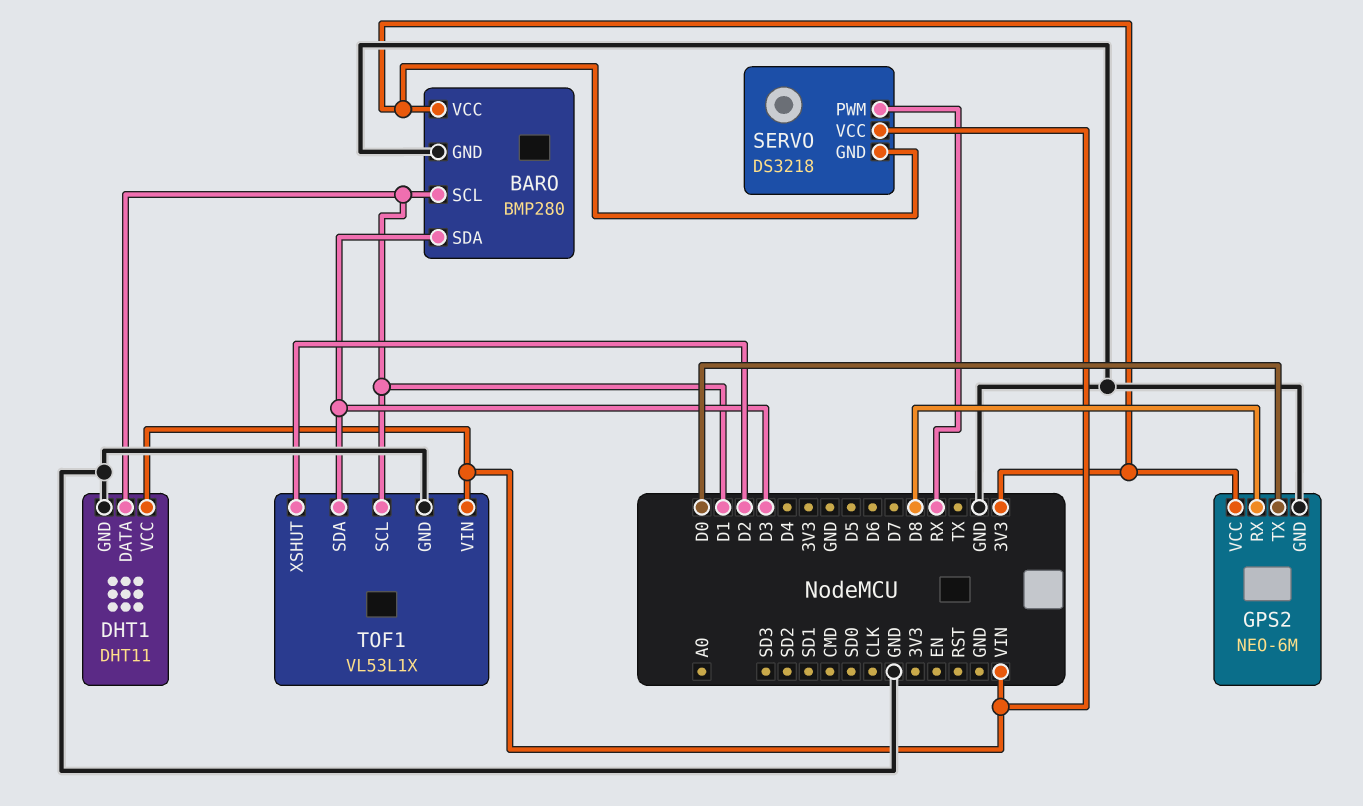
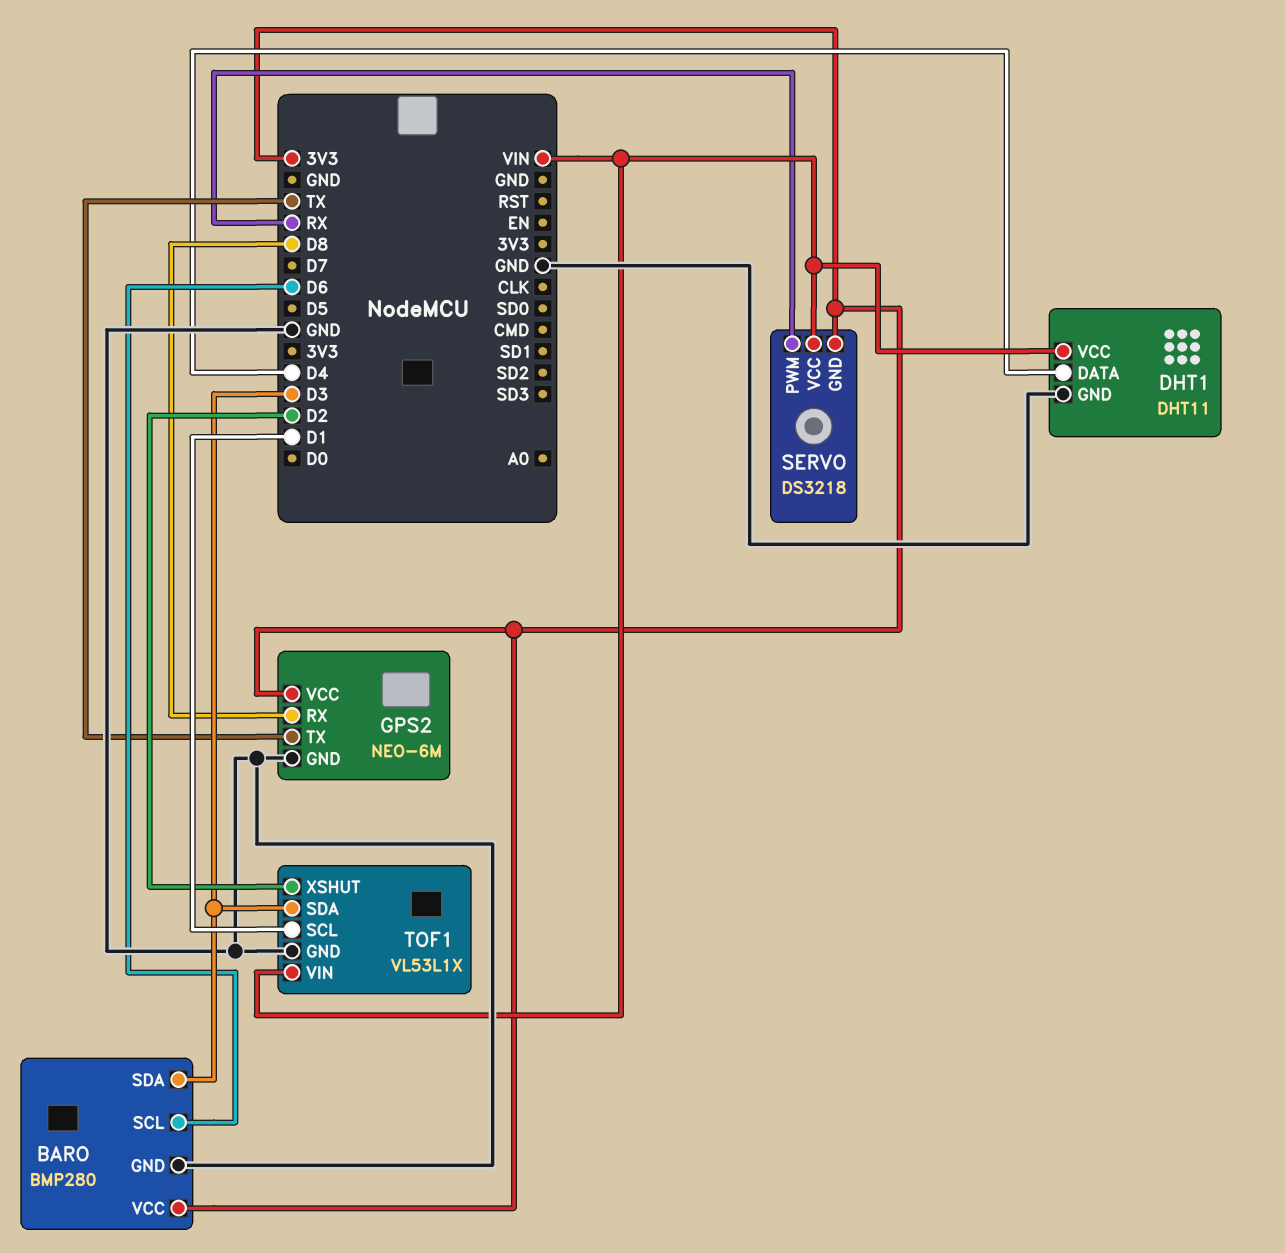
BARO pin SCL: D1 -> D6
DHT1 pin DATA: D1 -> D4
GPS2 pin TX: D0 -> TX

